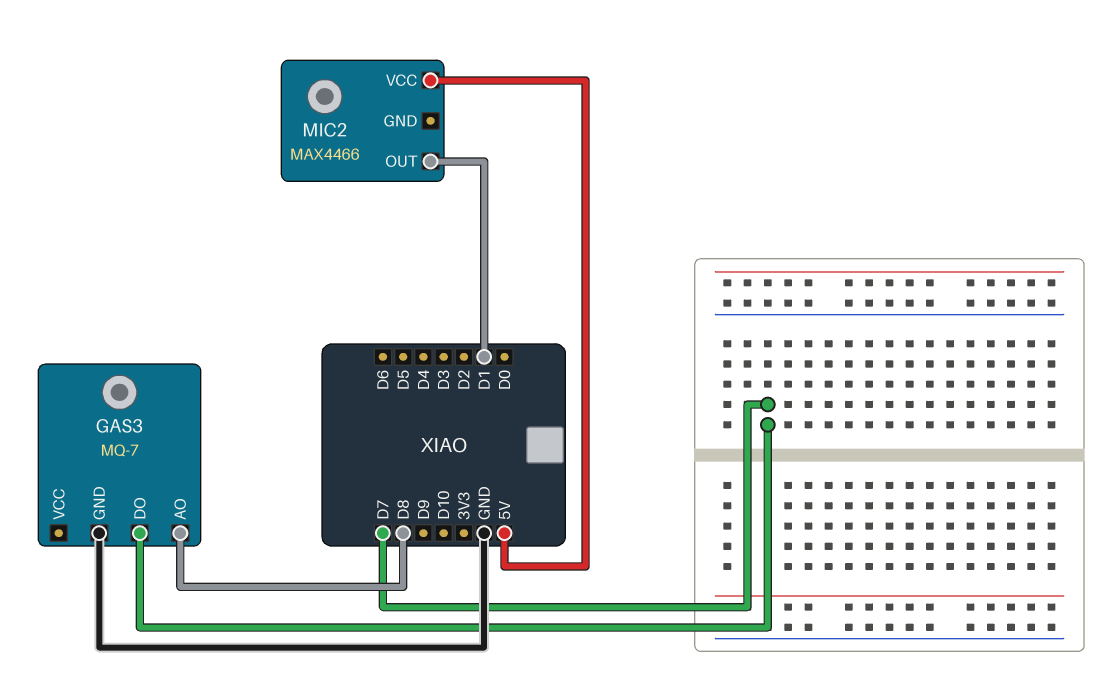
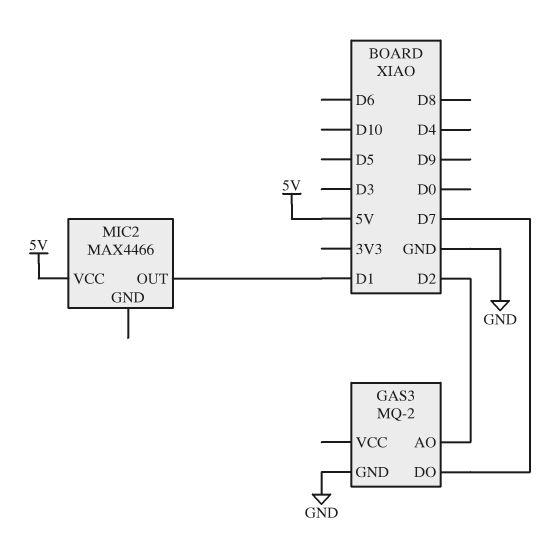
GAS3: MQ-7 -> MQ-2
GAS3 pin AO: D8 -> D2

